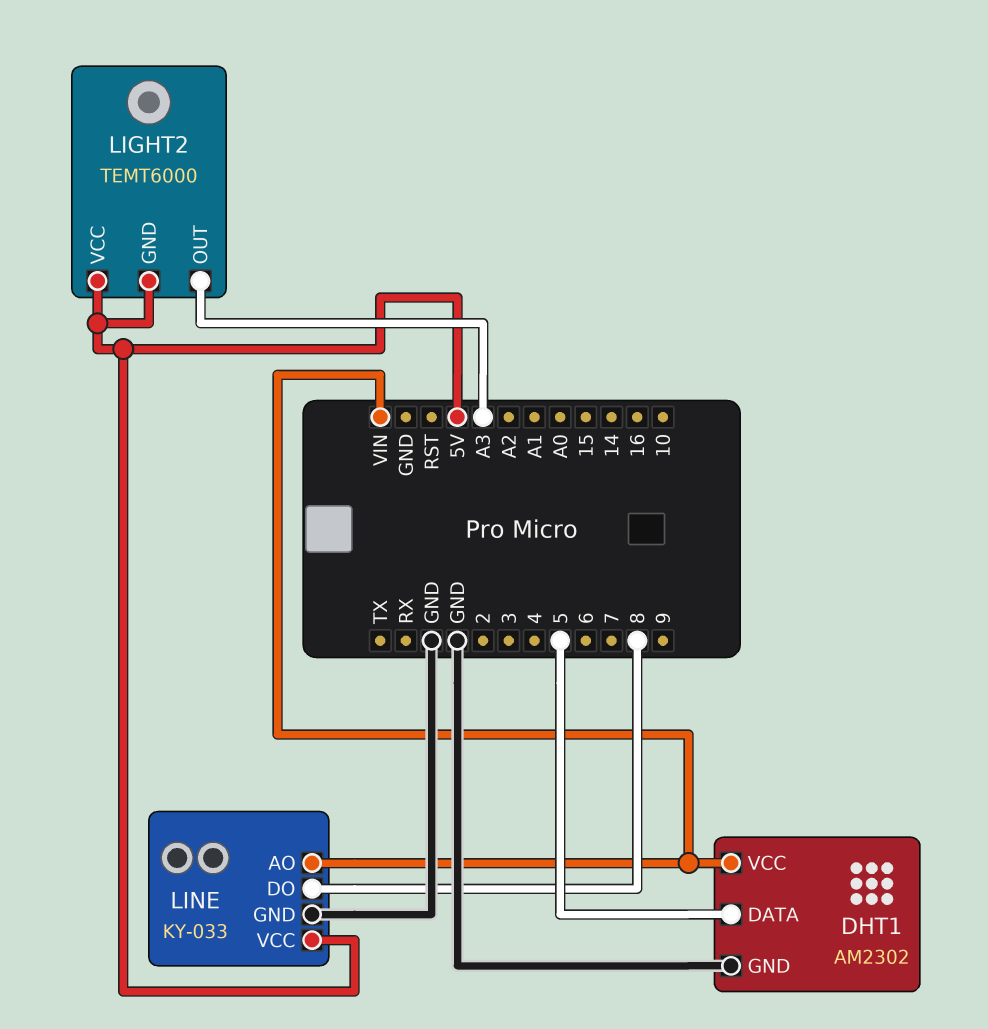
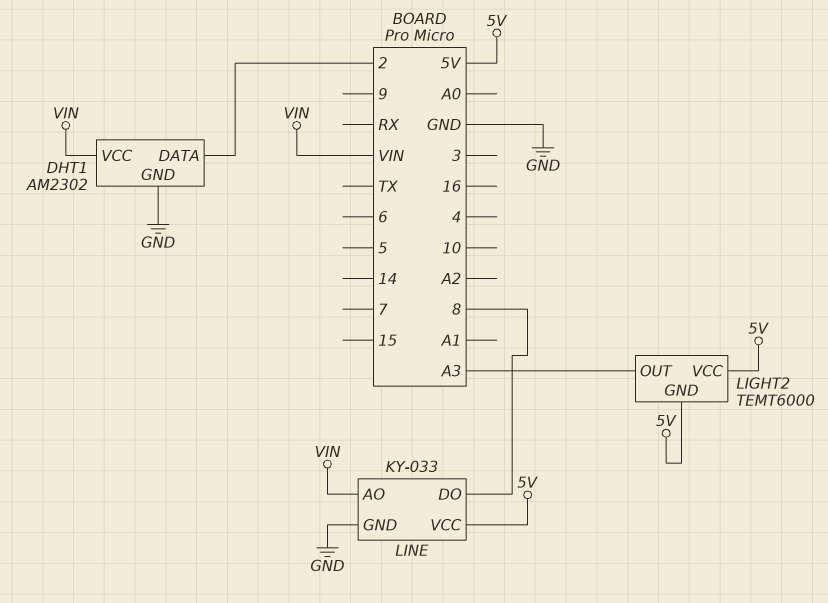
DHT1 pin DATA: 5 -> 2

